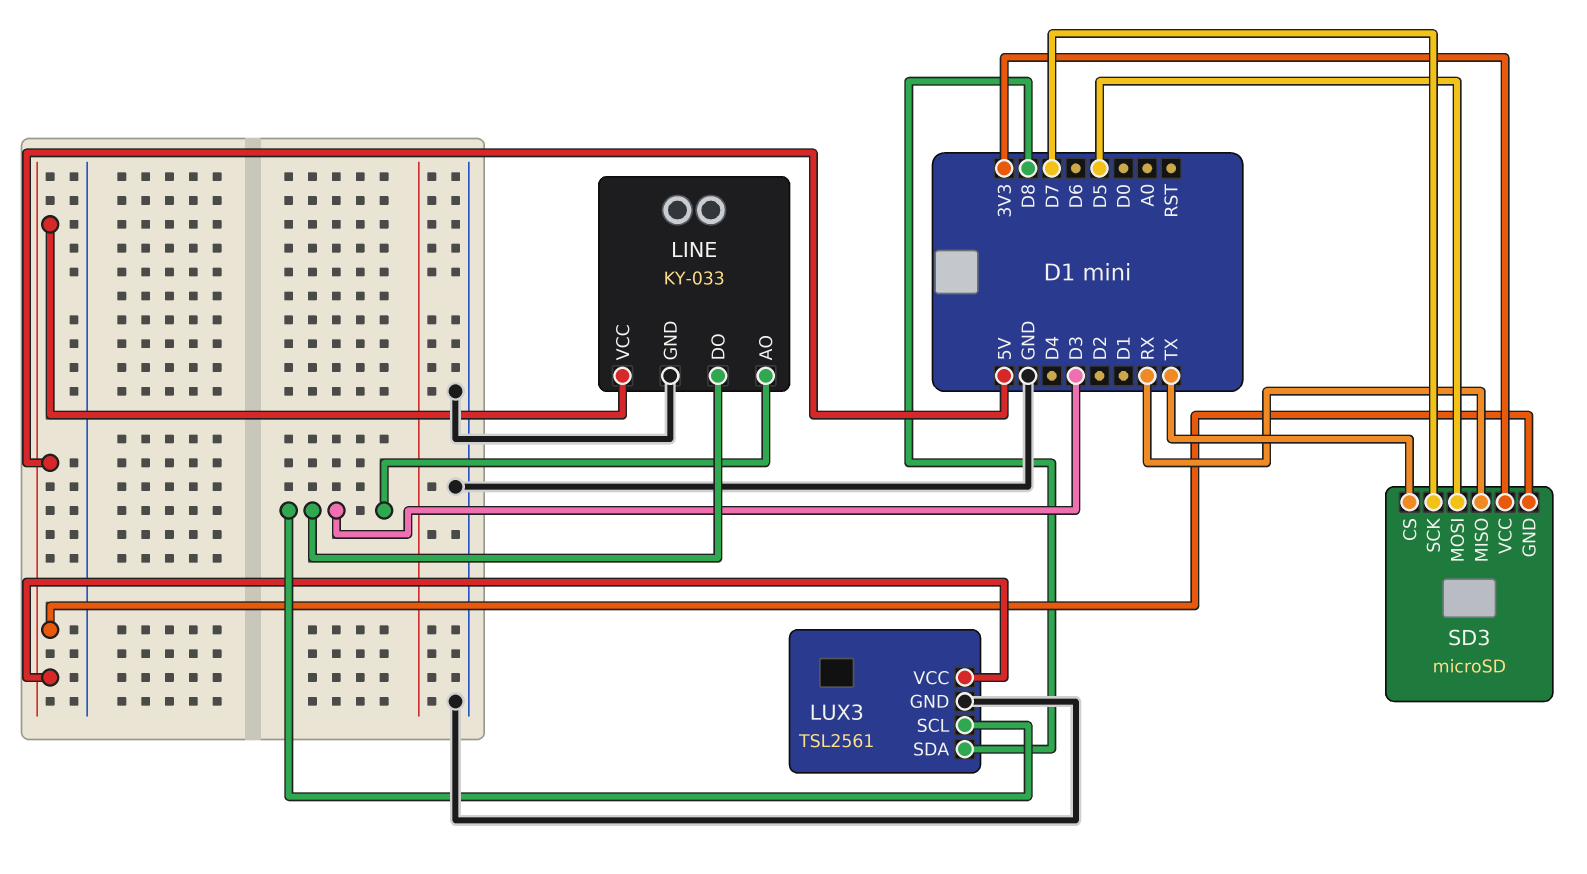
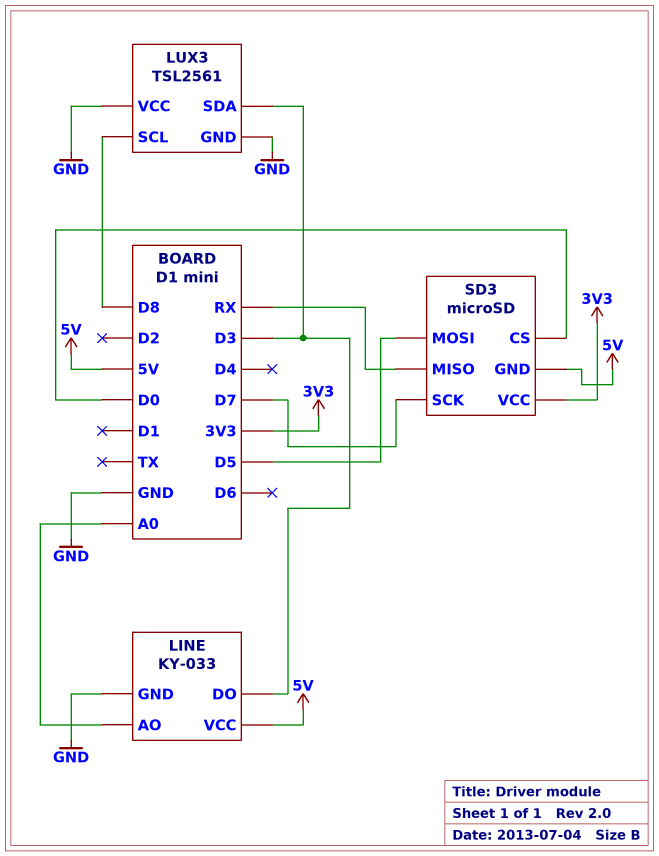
LINE pin AO: D3 -> A0
LUX3 pin SCL: D3 -> D8
LUX3 pin SDA: D8 -> D3
LUX3 pin VCC: 5V -> GND
SD3 pin CS: TX -> D0

